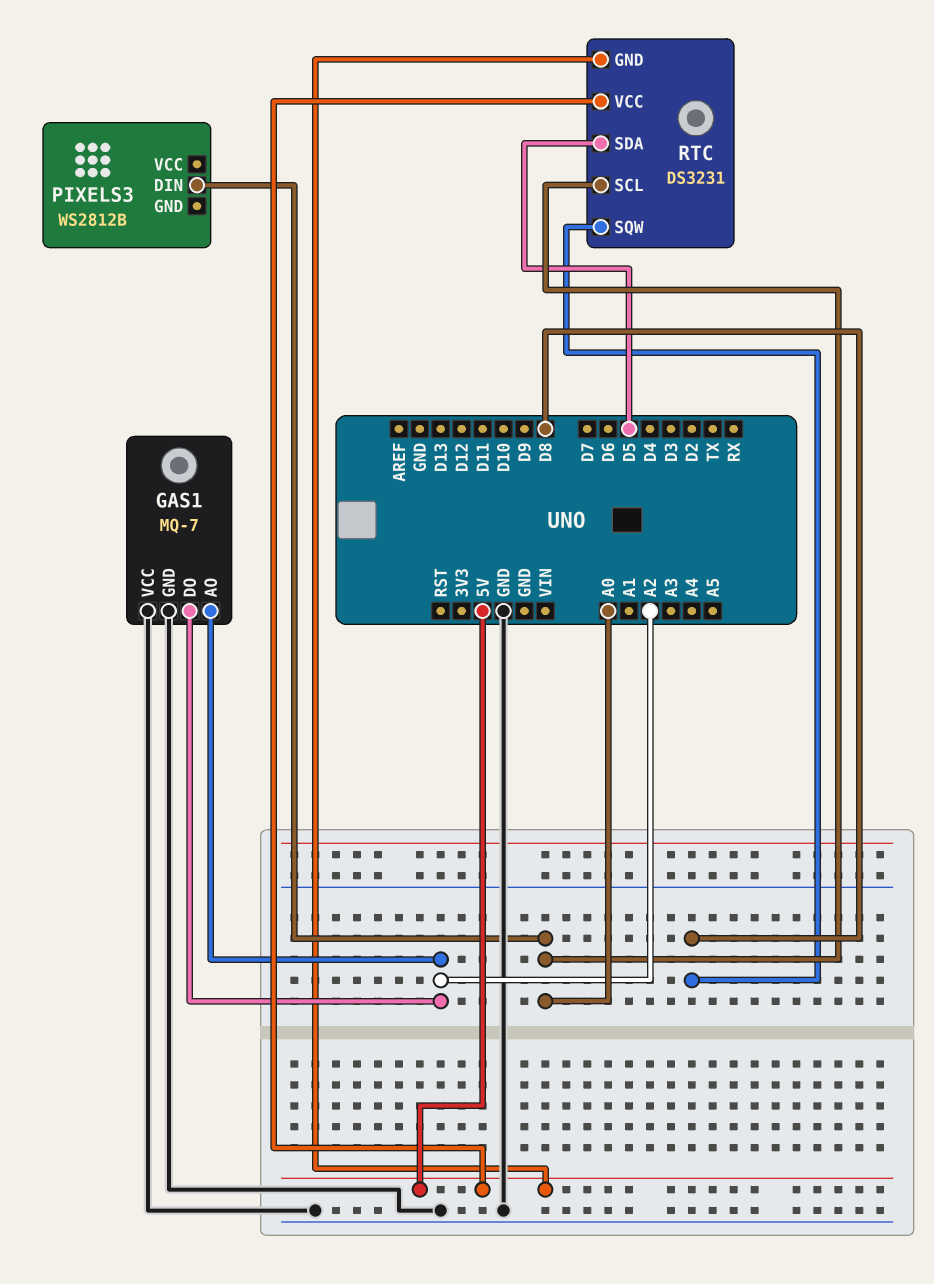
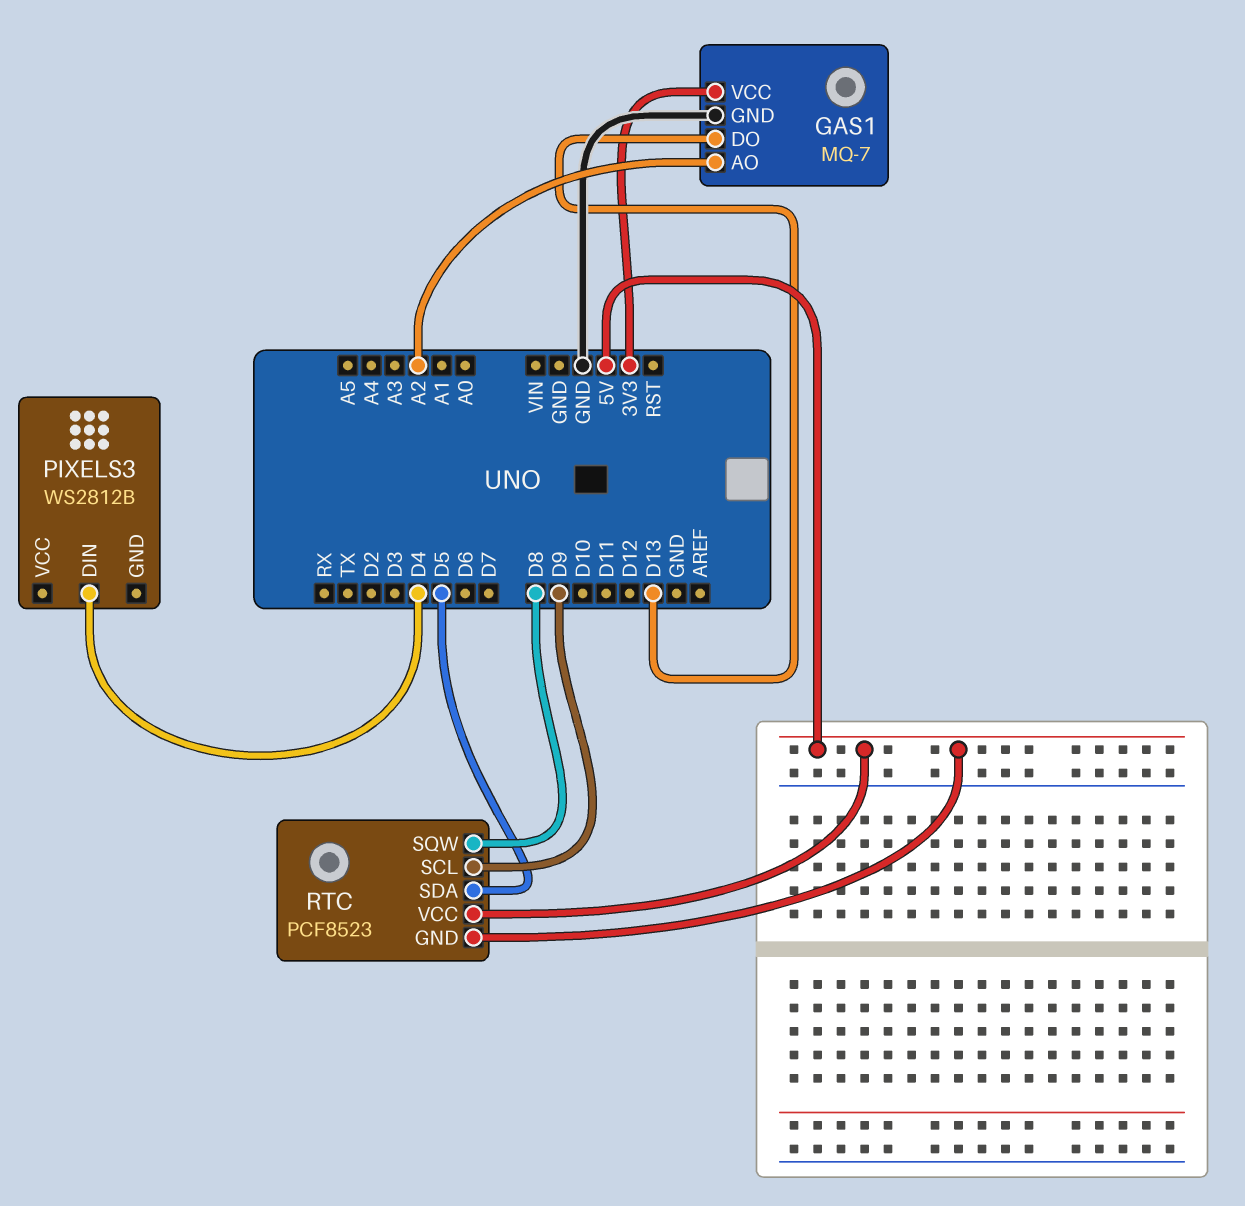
GAS1 pin DO: A2 -> D13
GAS1 pin VCC: GND -> 3V3
PIXELS3 pin DIN: A0 -> D4
RTC: DS3231 -> PCF8523
RTC pin SCL: A0 -> D9

